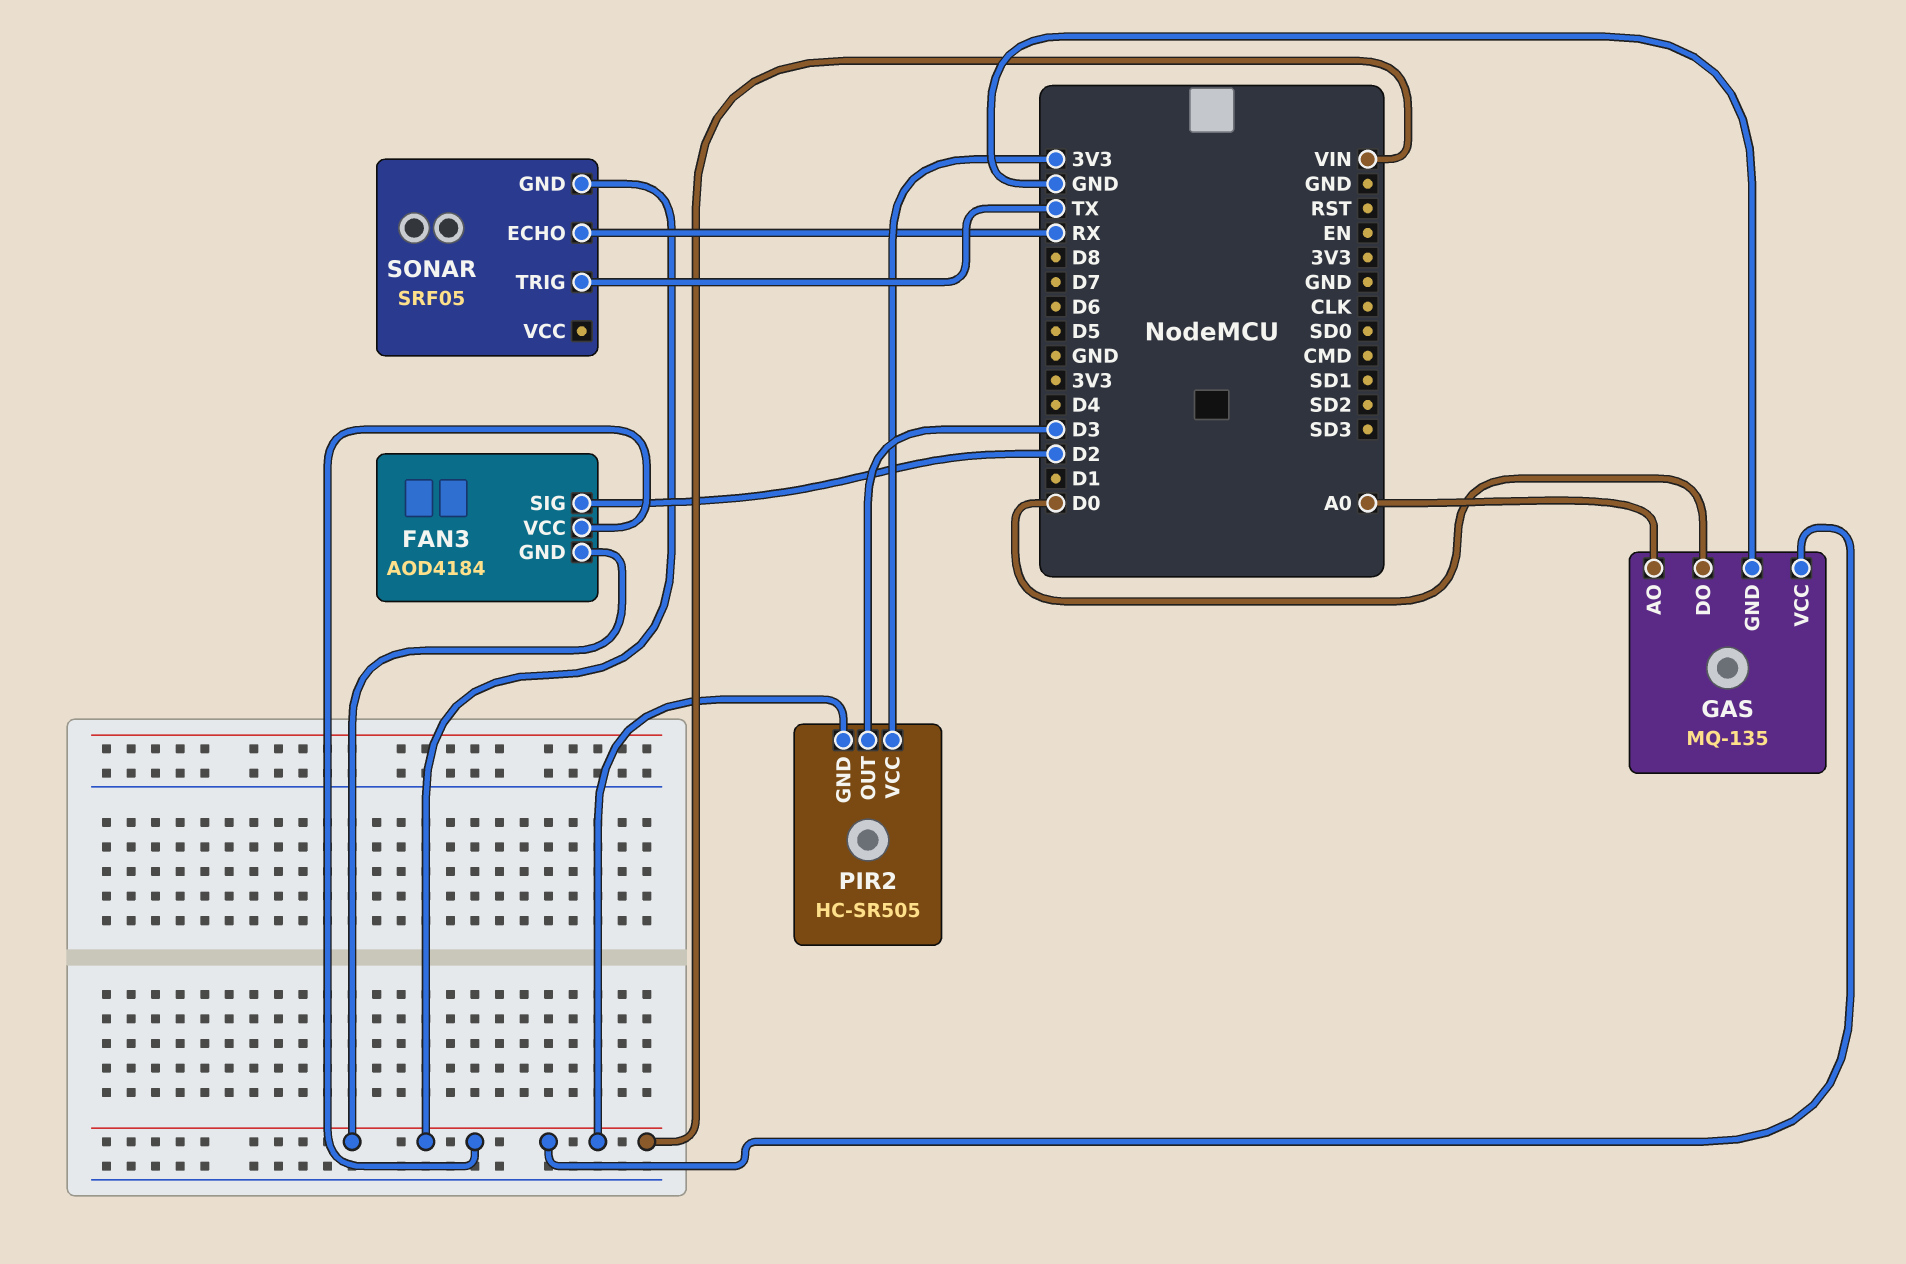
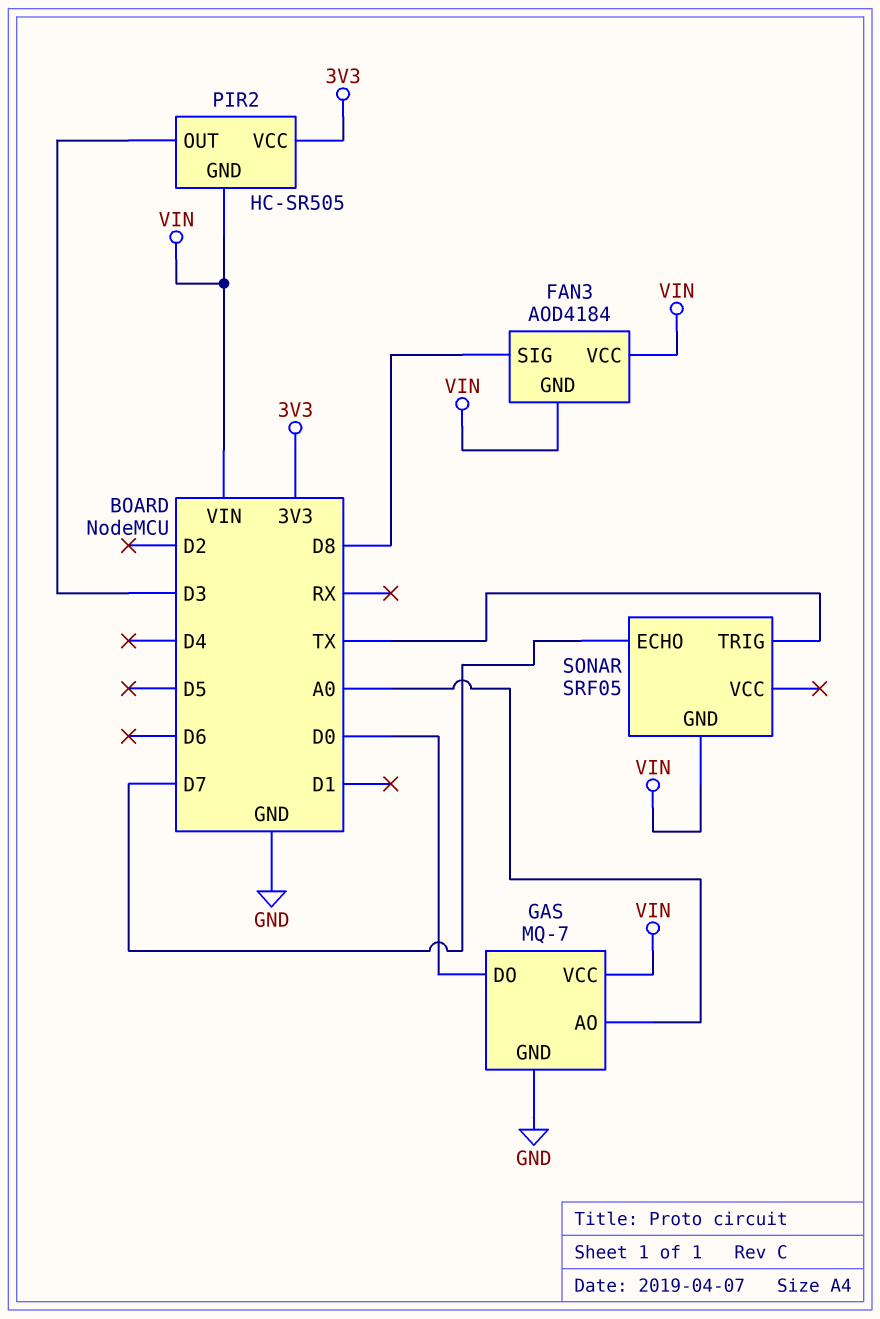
FAN3 pin SIG: D2 -> D8
GAS: MQ-135 -> MQ-7
SONAR pin ECHO: RX -> D7

